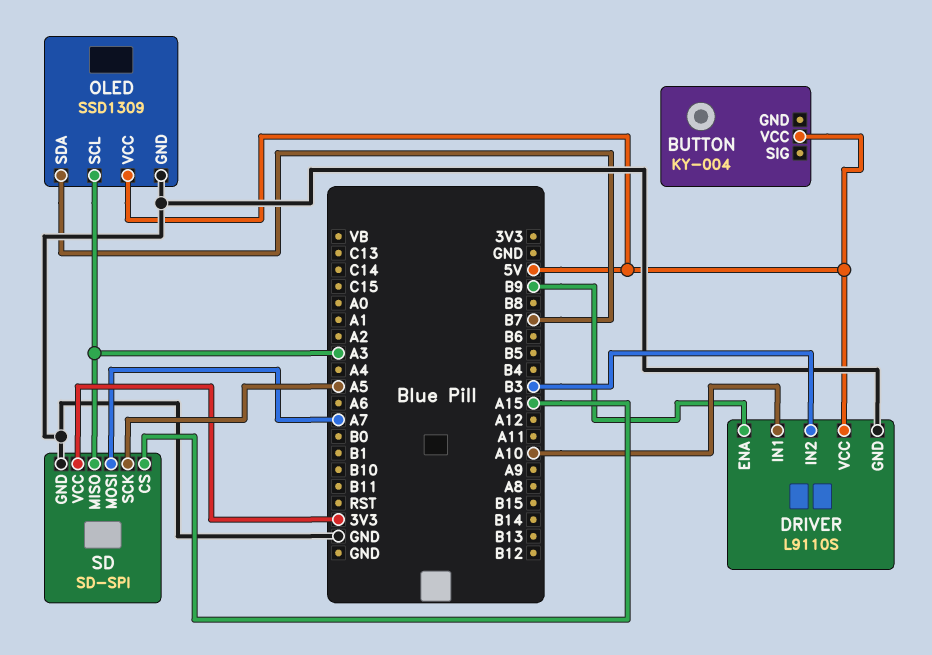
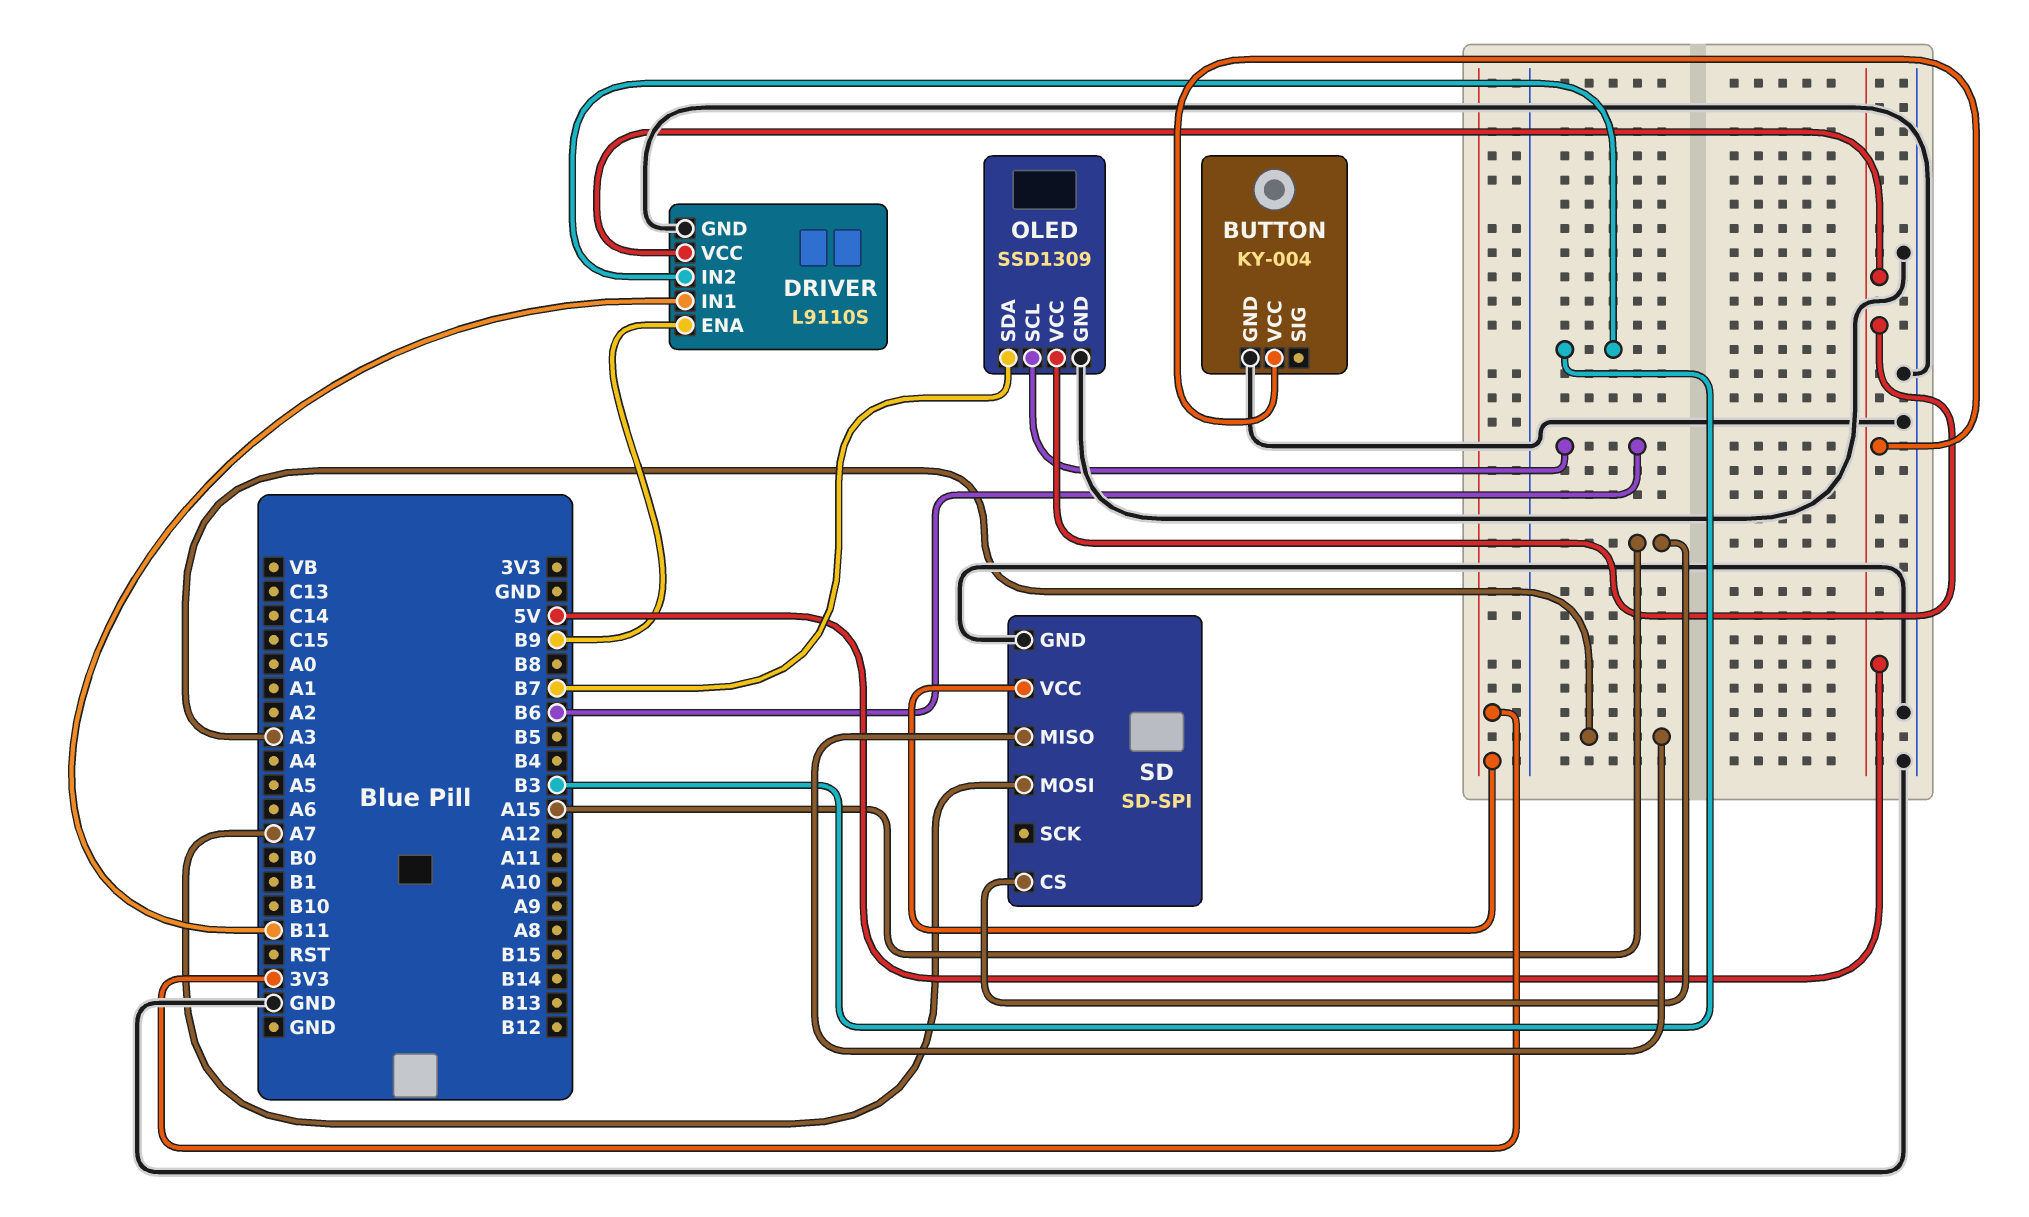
BUTTON pin GND: none -> GND
DRIVER pin IN1: A10 -> B11
OLED pin SCL: A3 -> B6
SD pin SCK: A5 -> none

